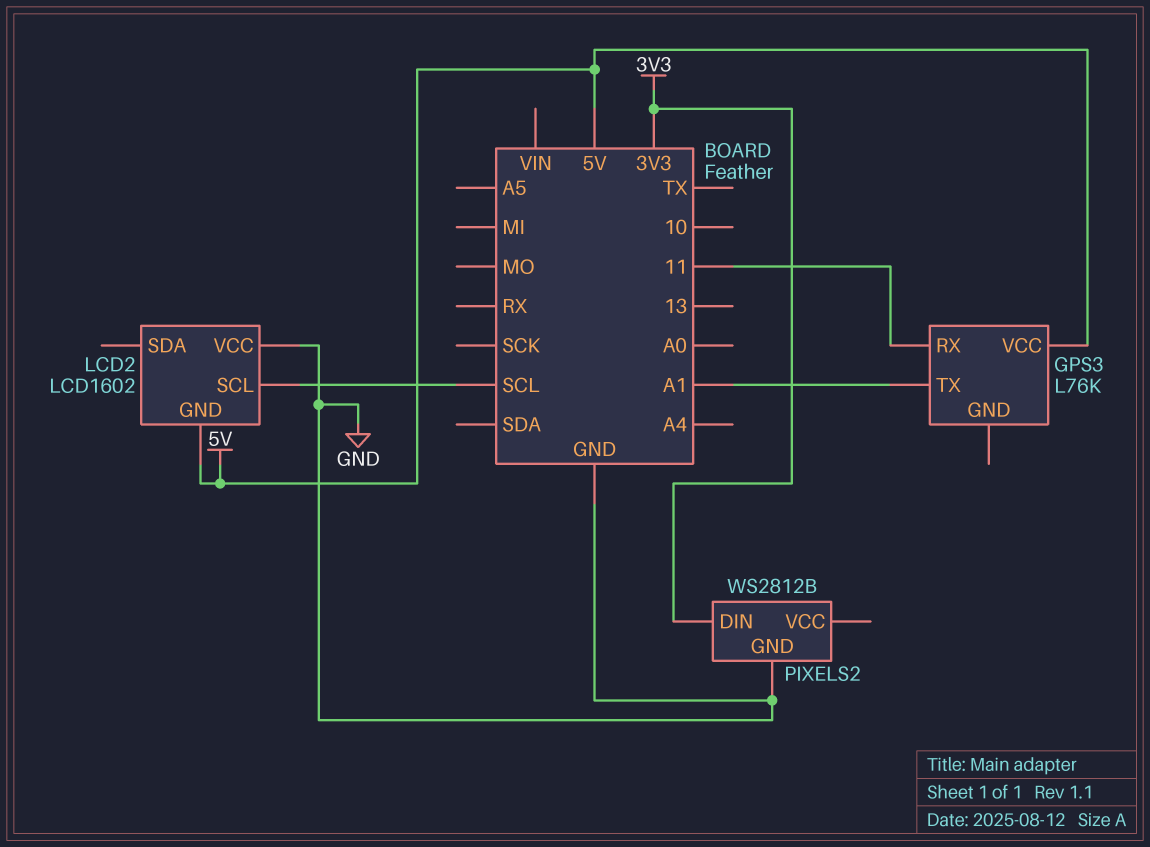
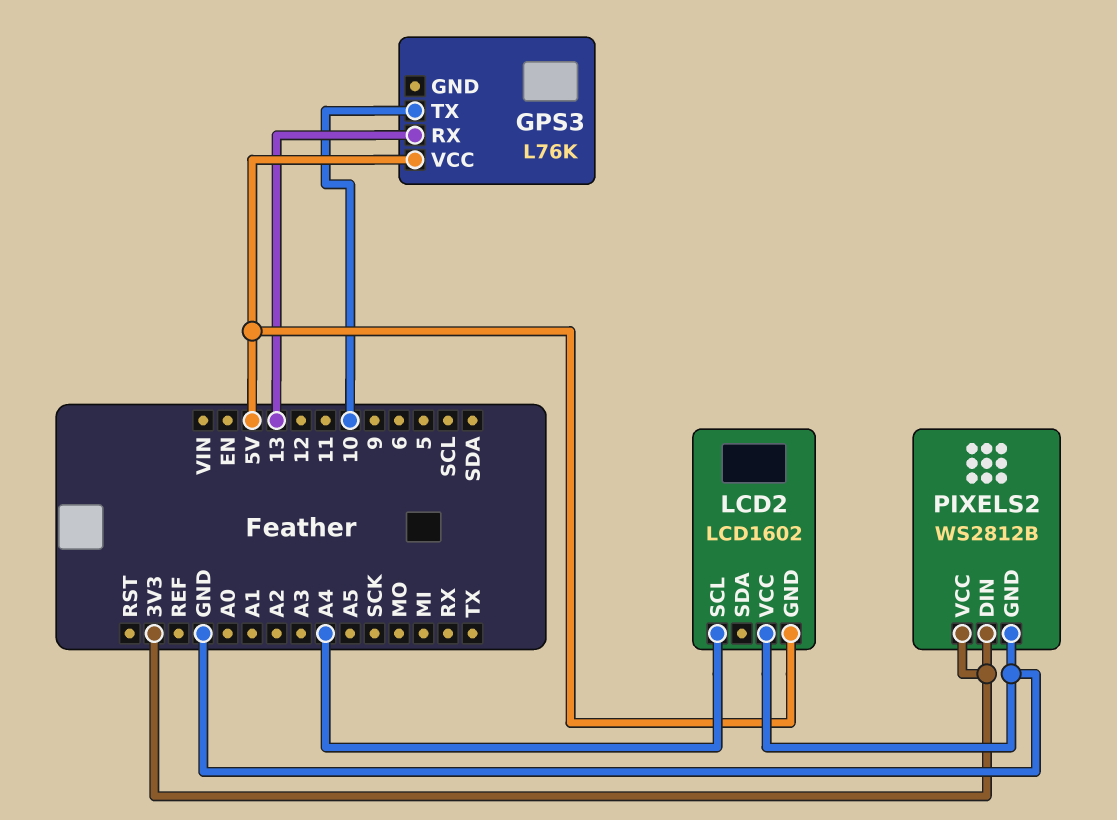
GPS3 pin RX: 11 -> 13
GPS3 pin TX: A1 -> 10
LCD2 pin SCL: SCL -> A4
PIXELS2 pin VCC: none -> 3V3

